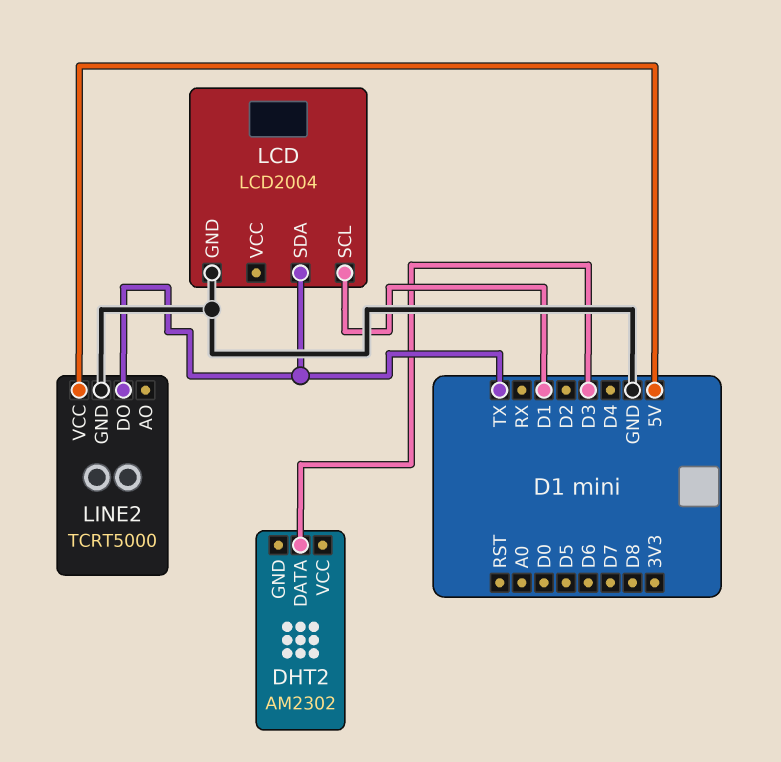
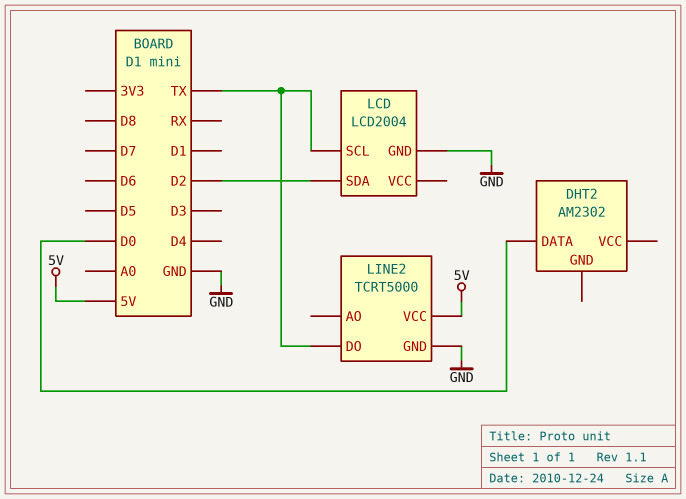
DHT2 pin DATA: D3 -> D0
LCD pin SCL: D1 -> TX
LCD pin SDA: TX -> D2

